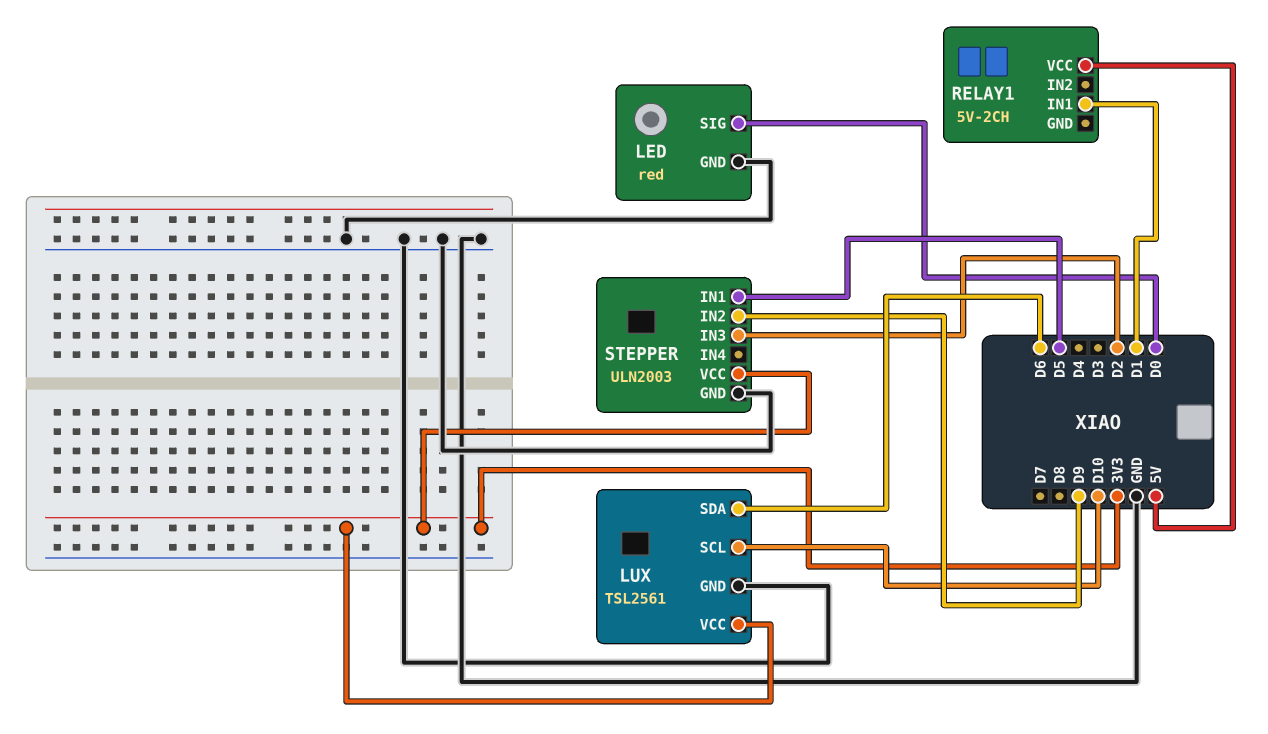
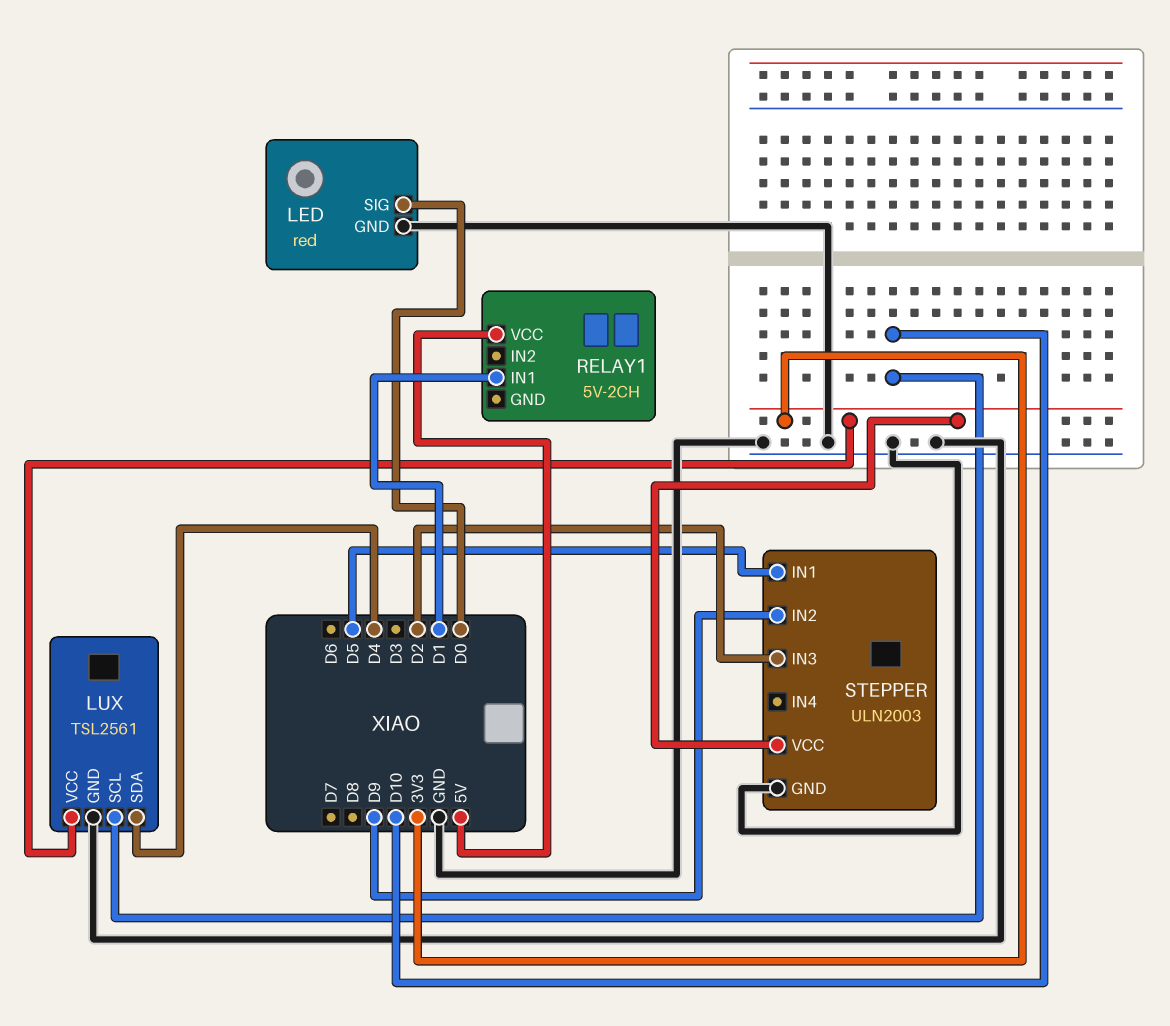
LUX pin SDA: D6 -> D4

